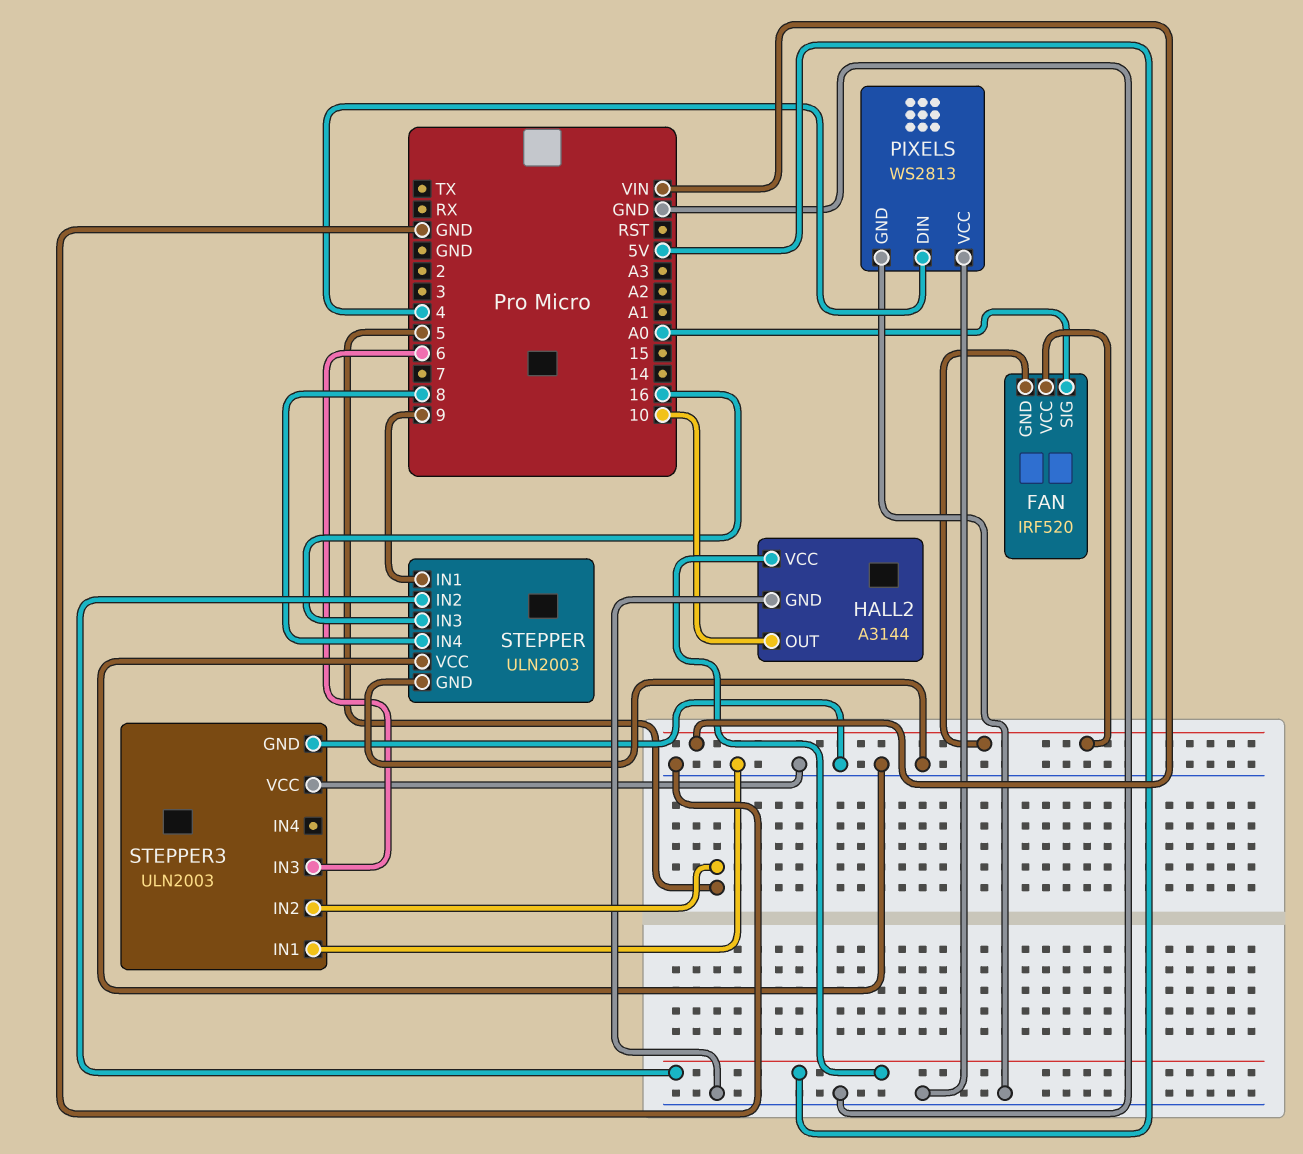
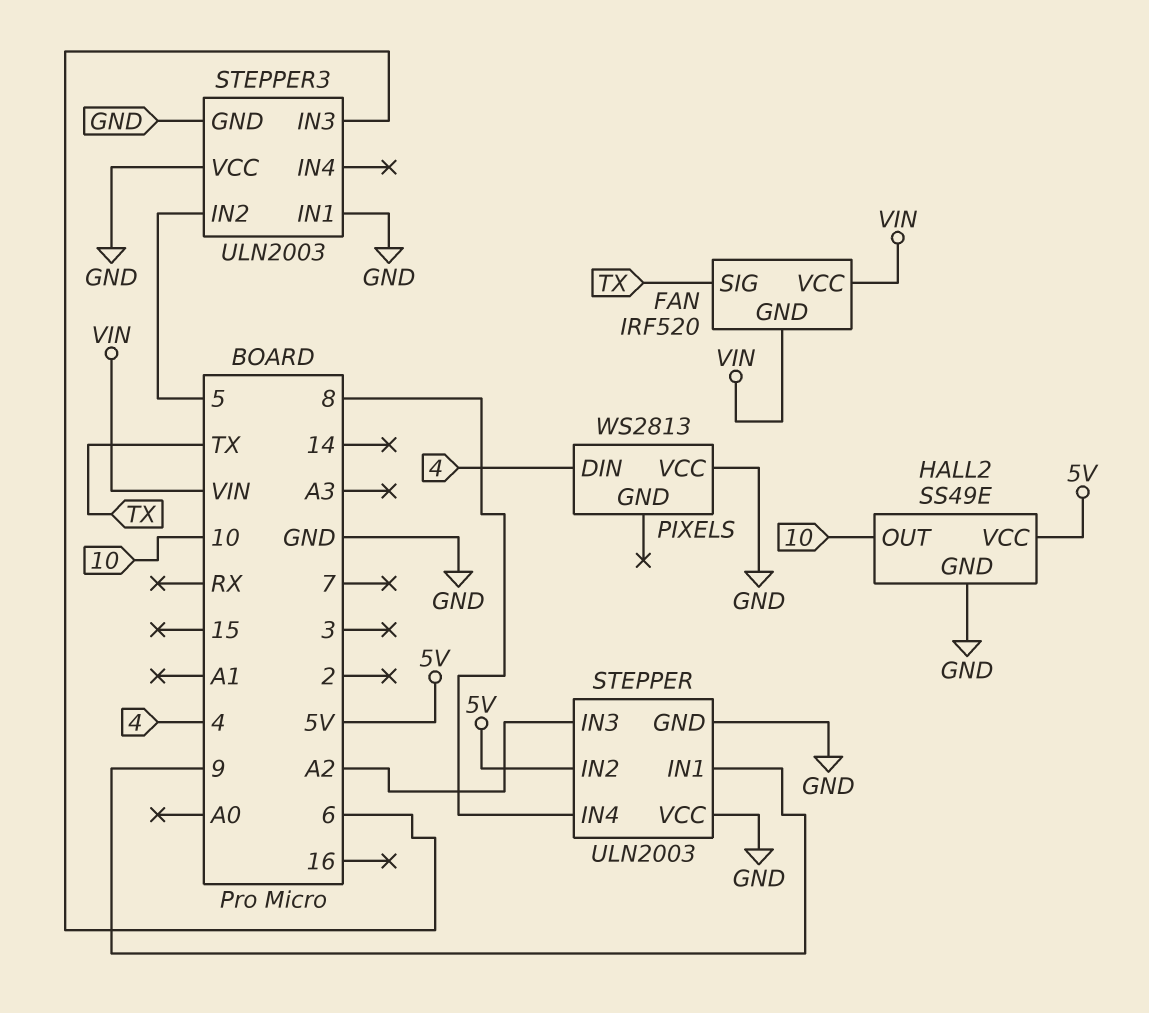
FAN pin SIG: A0 -> TX
HALL2: A3144 -> SS49E
PIXELS pin GND: GND -> none
STEPPER pin IN3: 16 -> A2

